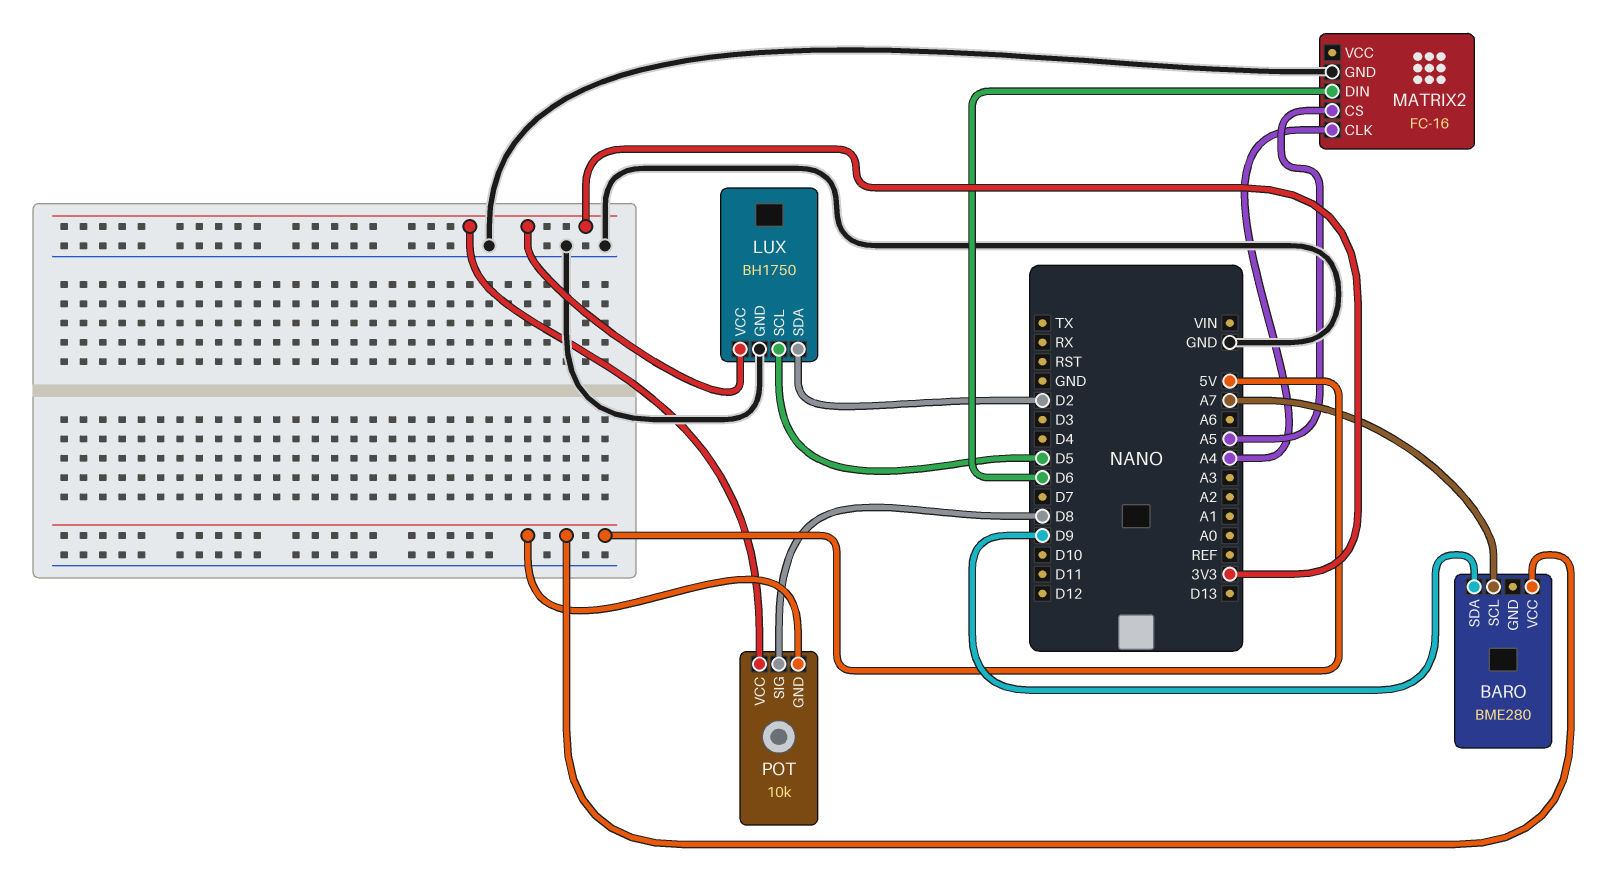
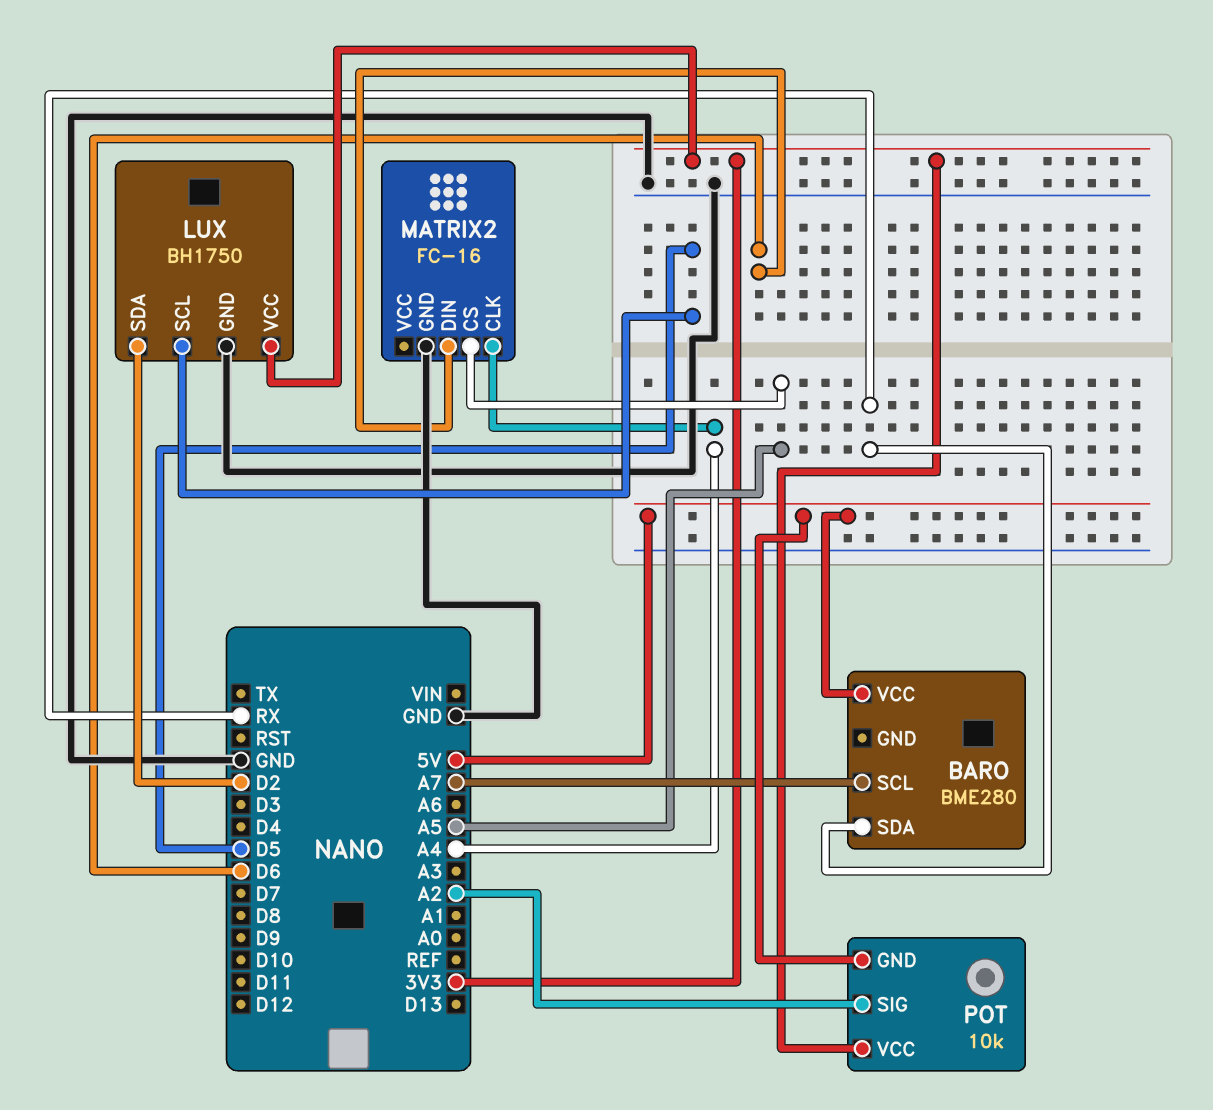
BARO pin SDA: D9 -> RX
POT pin SIG: D8 -> A2

